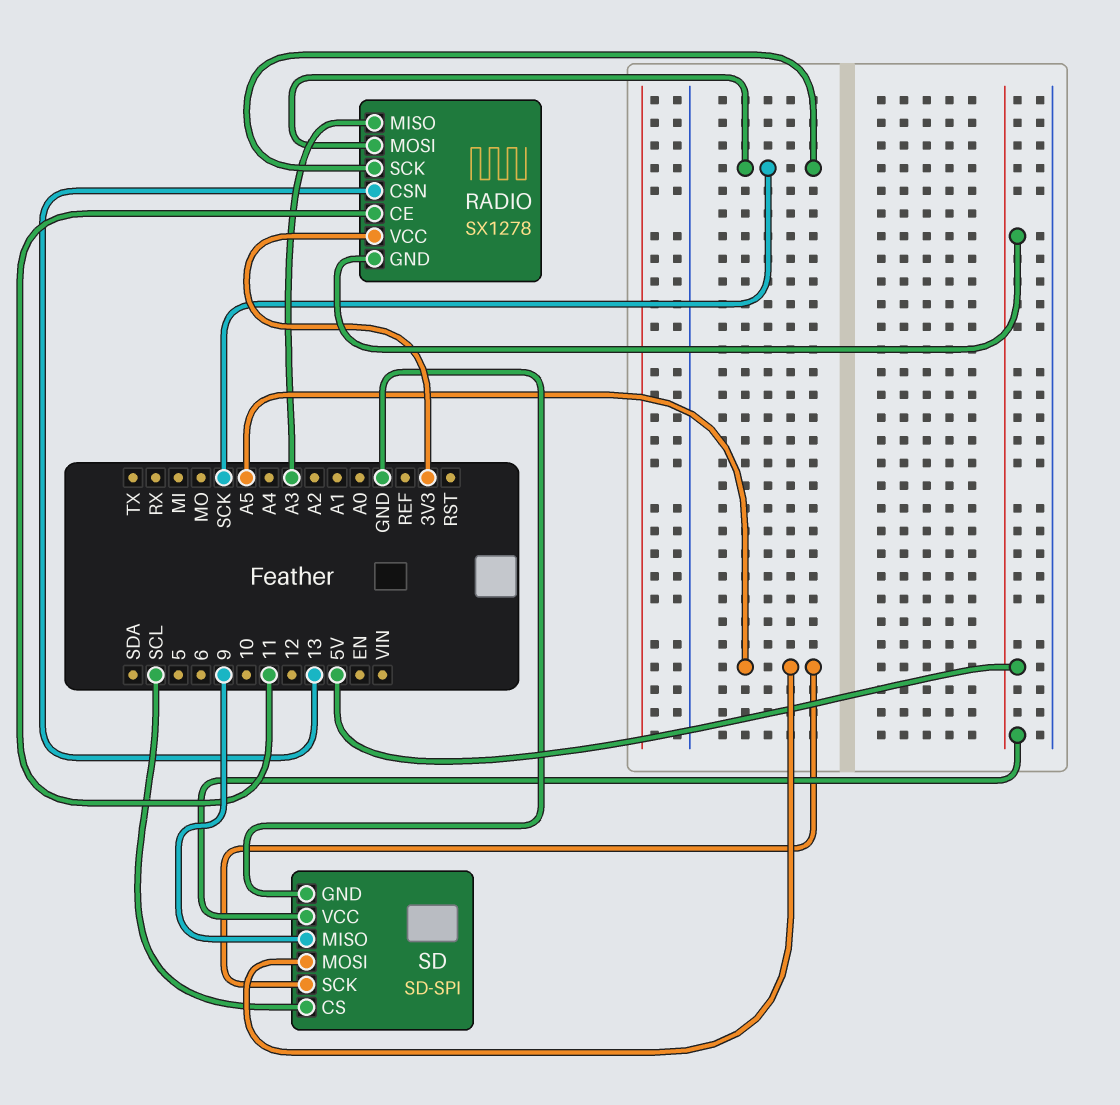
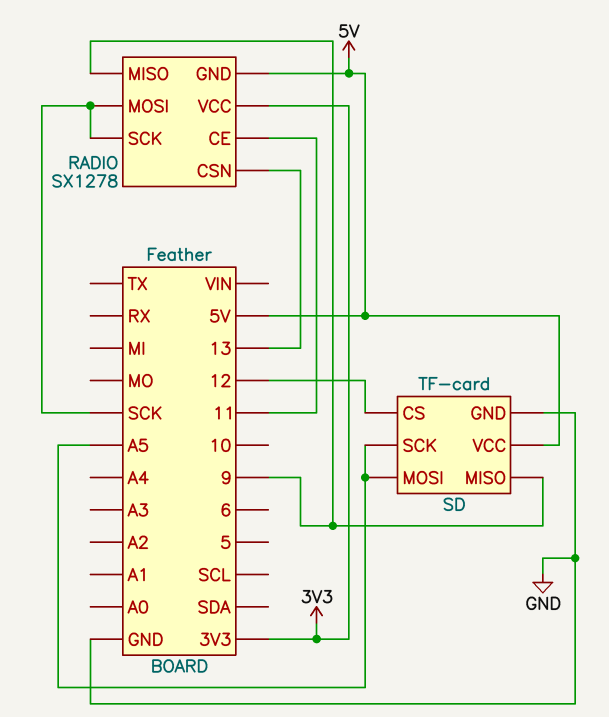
RADIO pin MISO: A3 -> 9
SD: SD-SPI -> TF-card
SD pin CS: SCL -> 12

